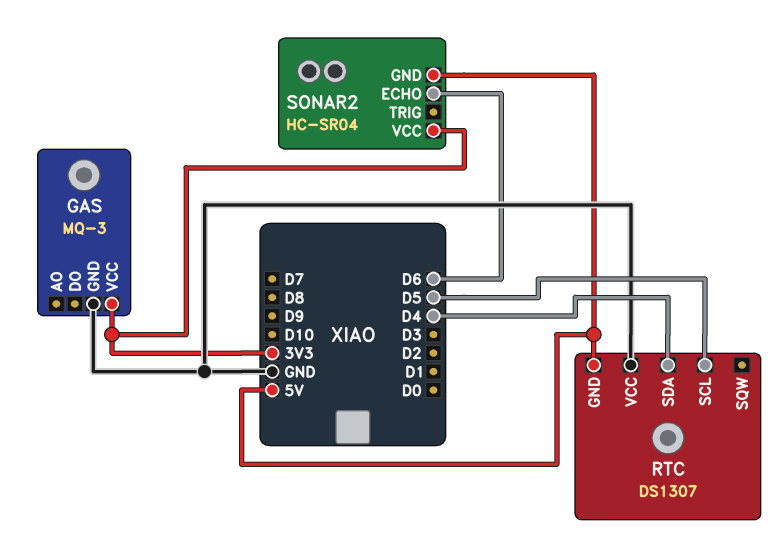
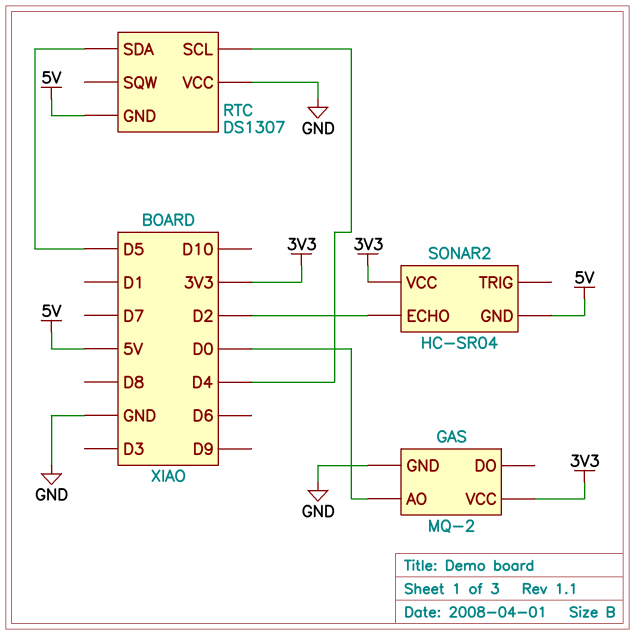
GAS: MQ-3 -> MQ-2
GAS pin AO: none -> D0
RTC pin SCL: D5 -> D4
RTC pin SDA: D4 -> D5
SONAR2 pin ECHO: D6 -> D2

